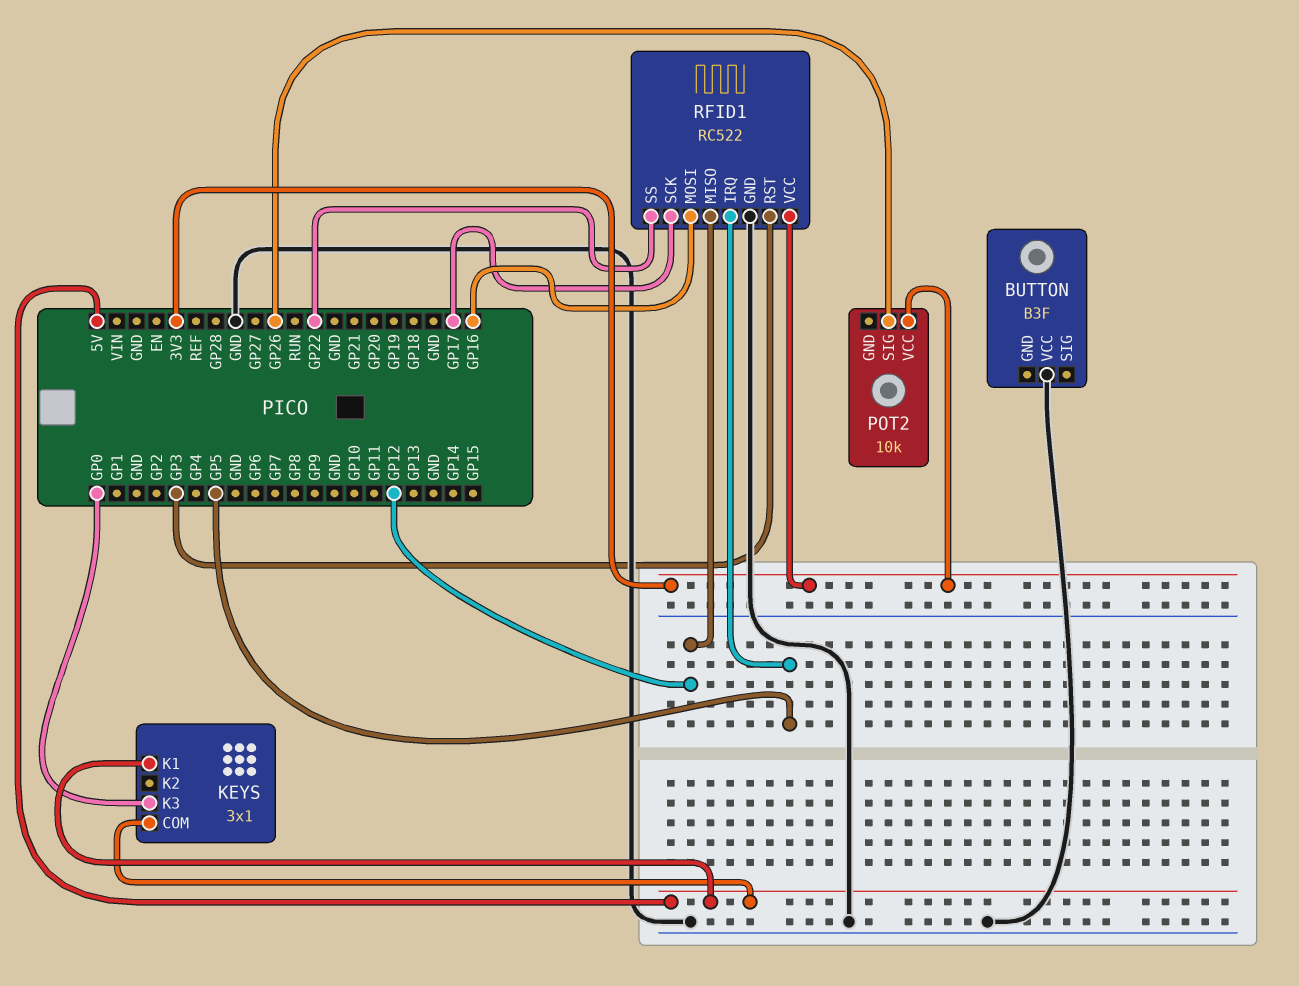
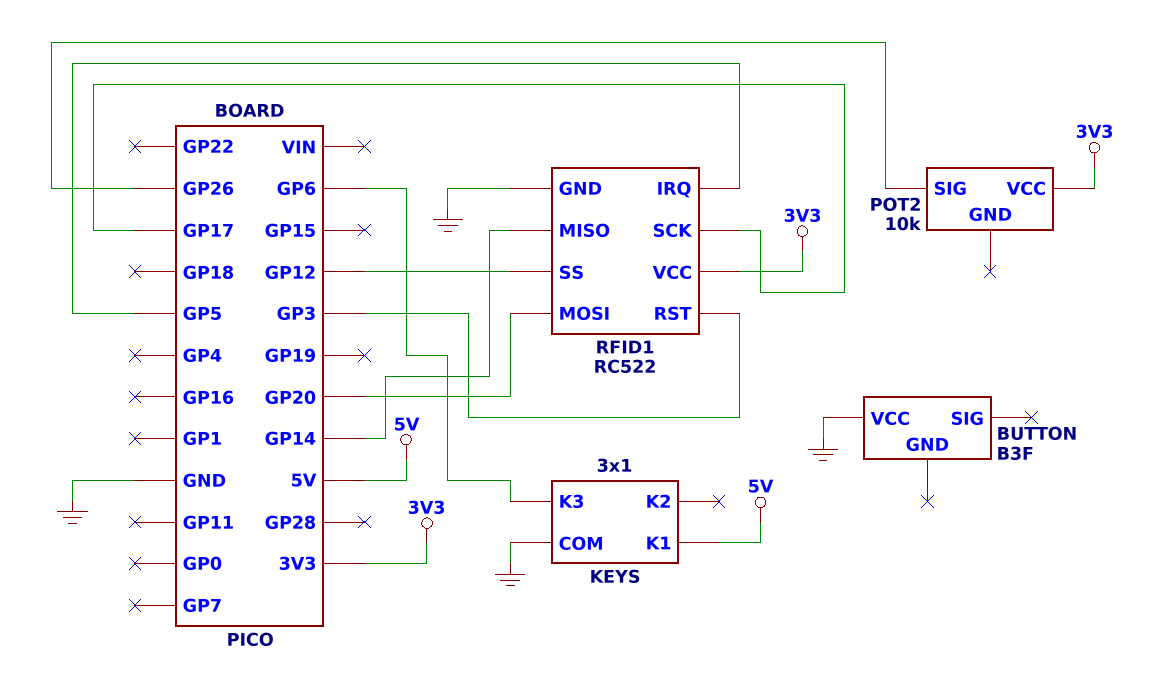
KEYS pin COM: 5V -> GND
KEYS pin K3: GP0 -> GP6
RFID1 pin MISO: GP12 -> GP14
RFID1 pin MOSI: GP16 -> GP20
RFID1 pin SS: GP22 -> GP12

